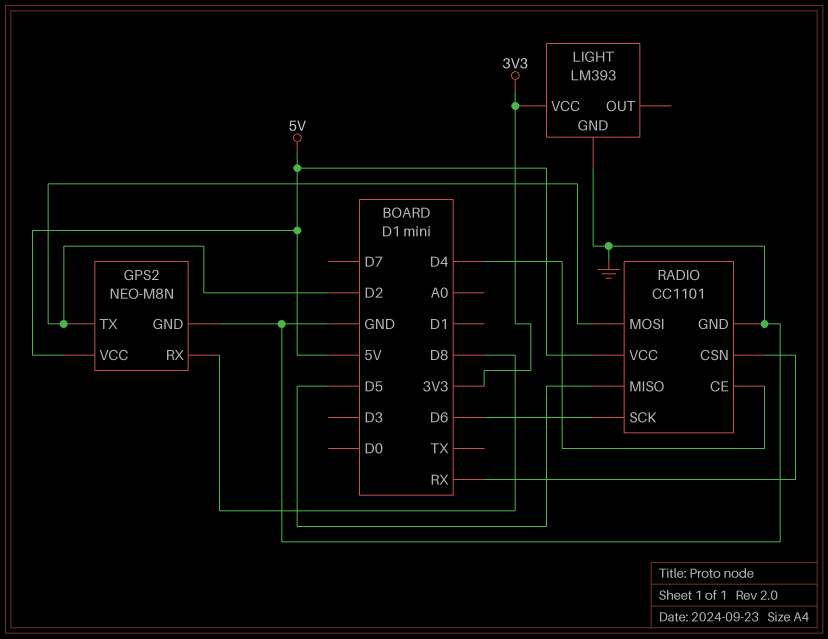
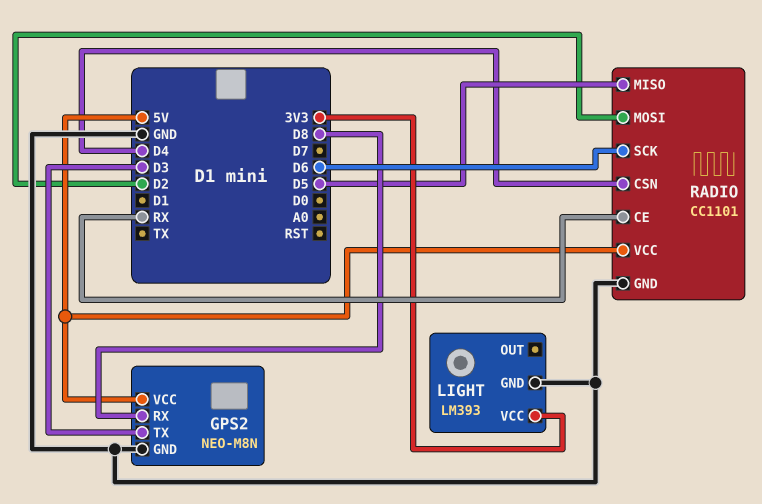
GPS2 pin TX: D2 -> D3
RADIO pin CE: D4 -> RX
RADIO pin CSN: RX -> D4

